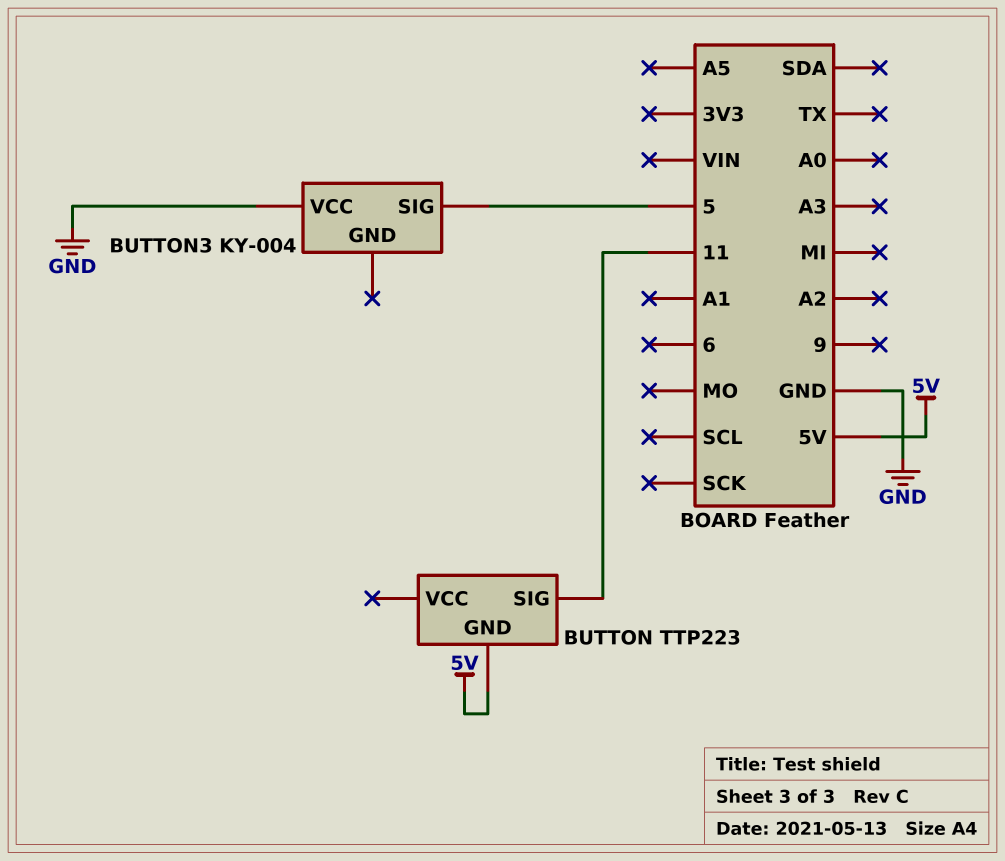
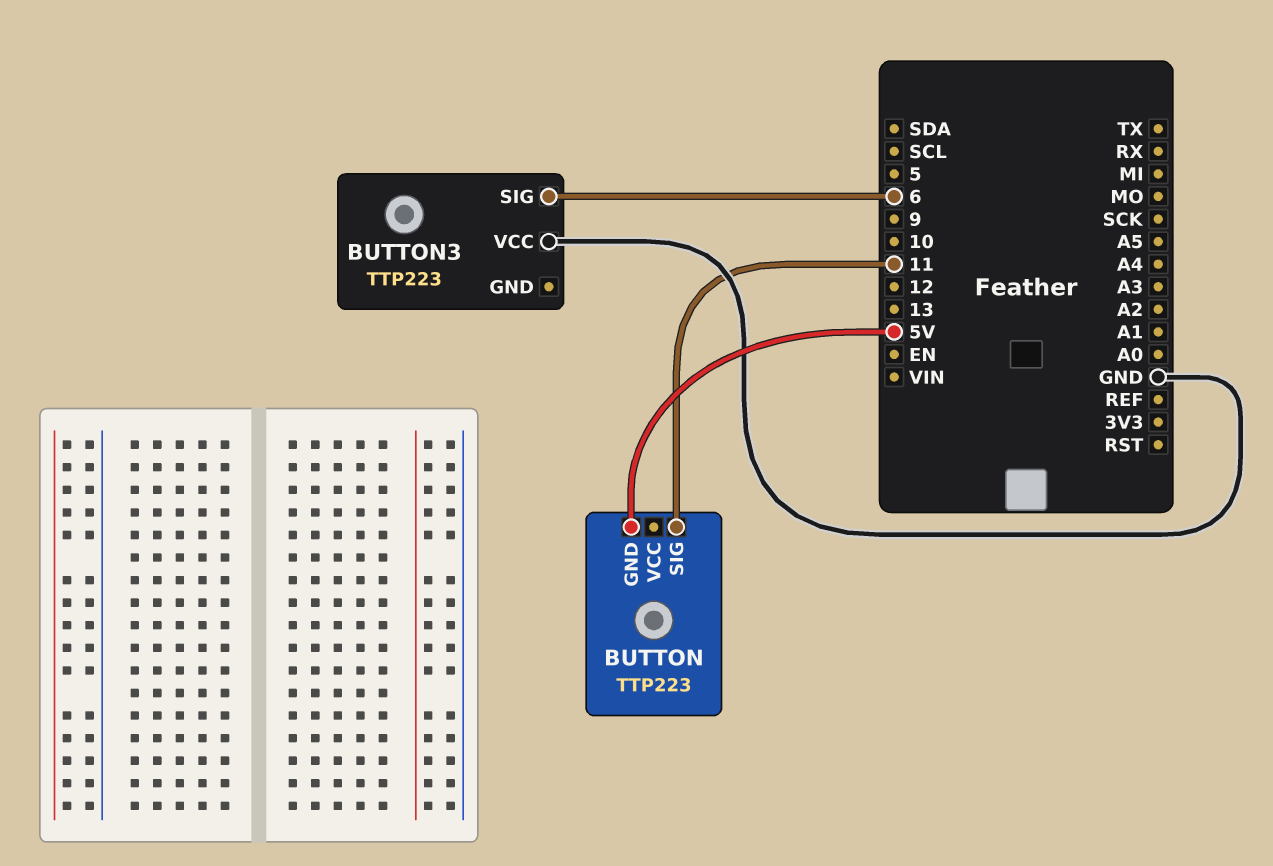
BUTTON3: KY-004 -> TTP223
BUTTON3 pin SIG: 5 -> 6

